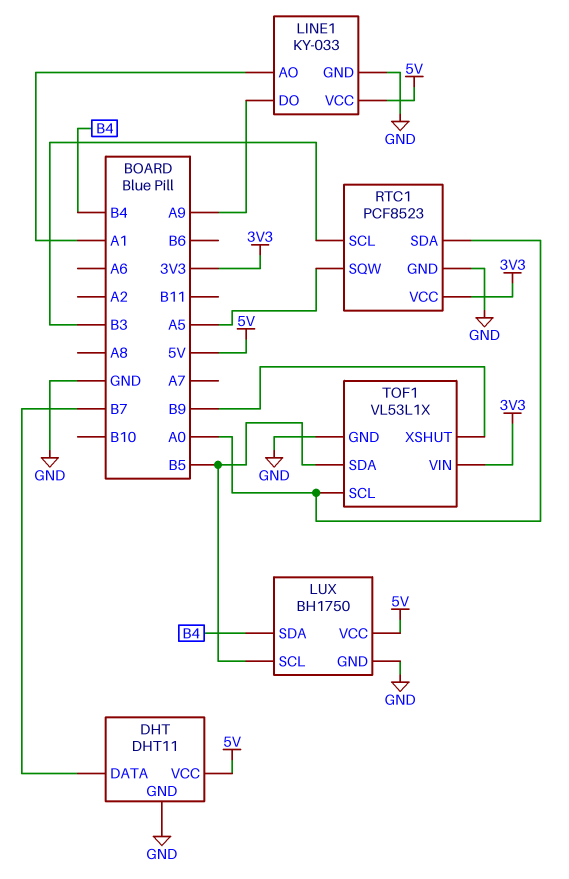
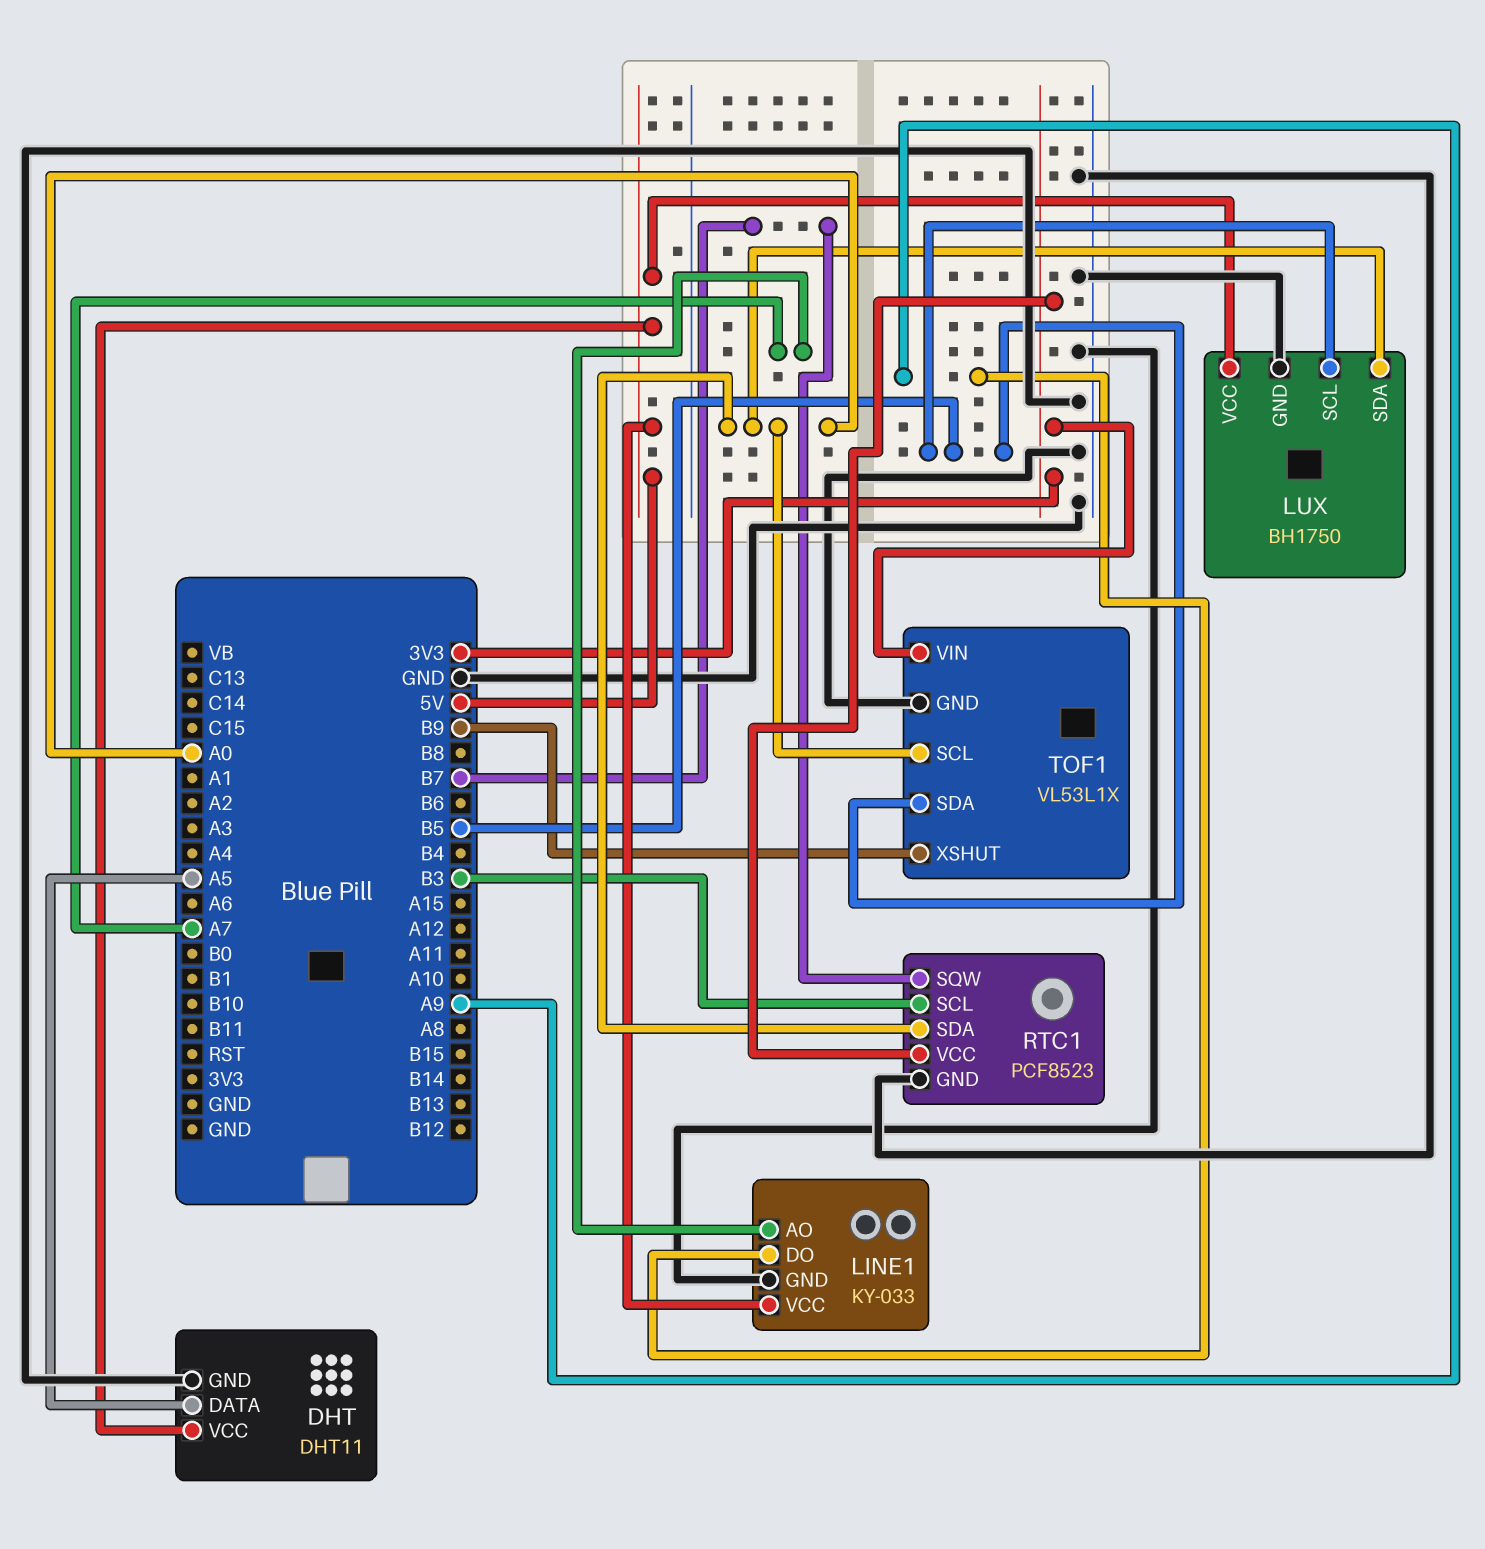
DHT pin DATA: B7 -> A5
LINE1 pin AO: A1 -> A7
LUX pin SDA: B4 -> A0
RTC1 pin SQW: A5 -> B7

